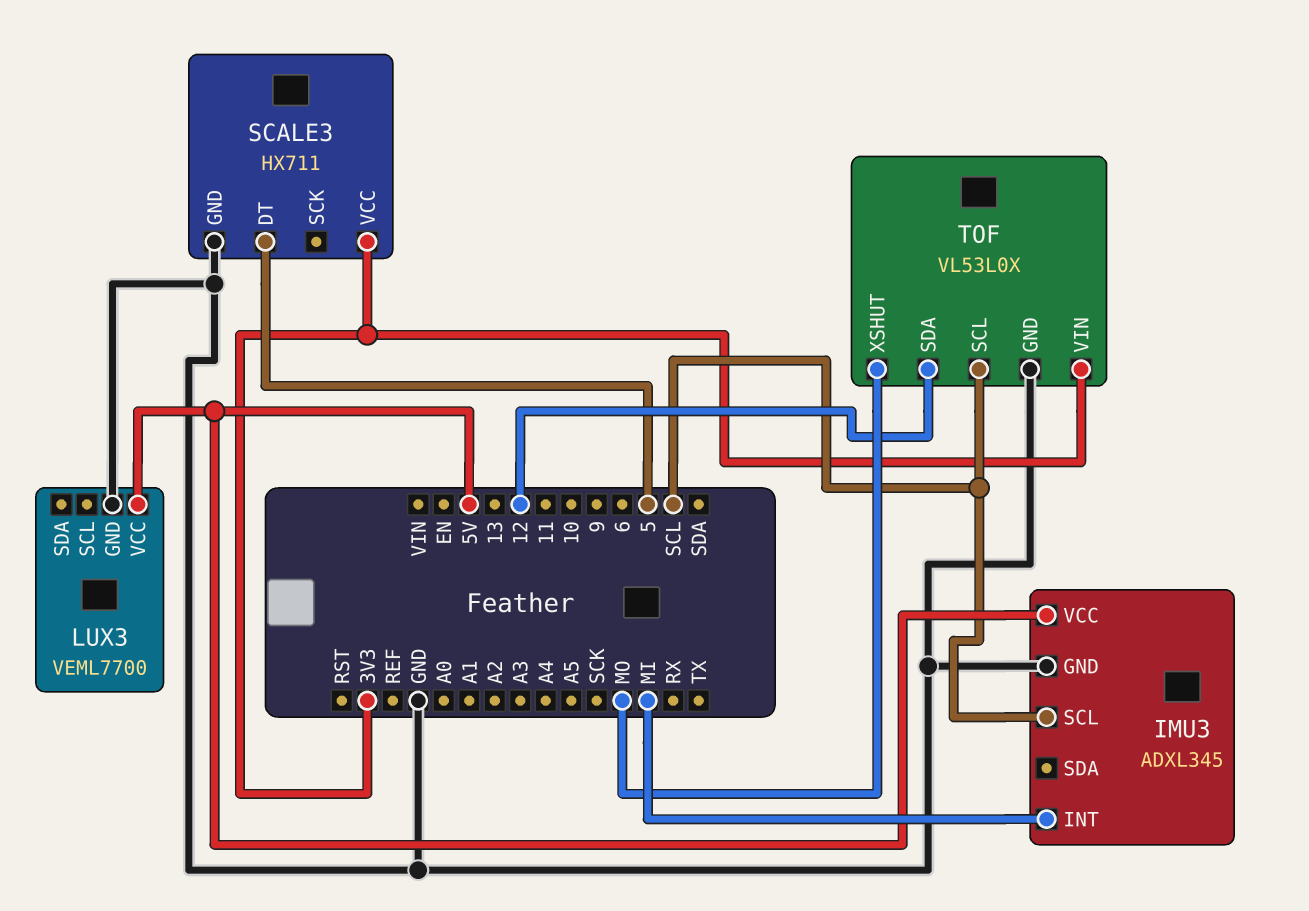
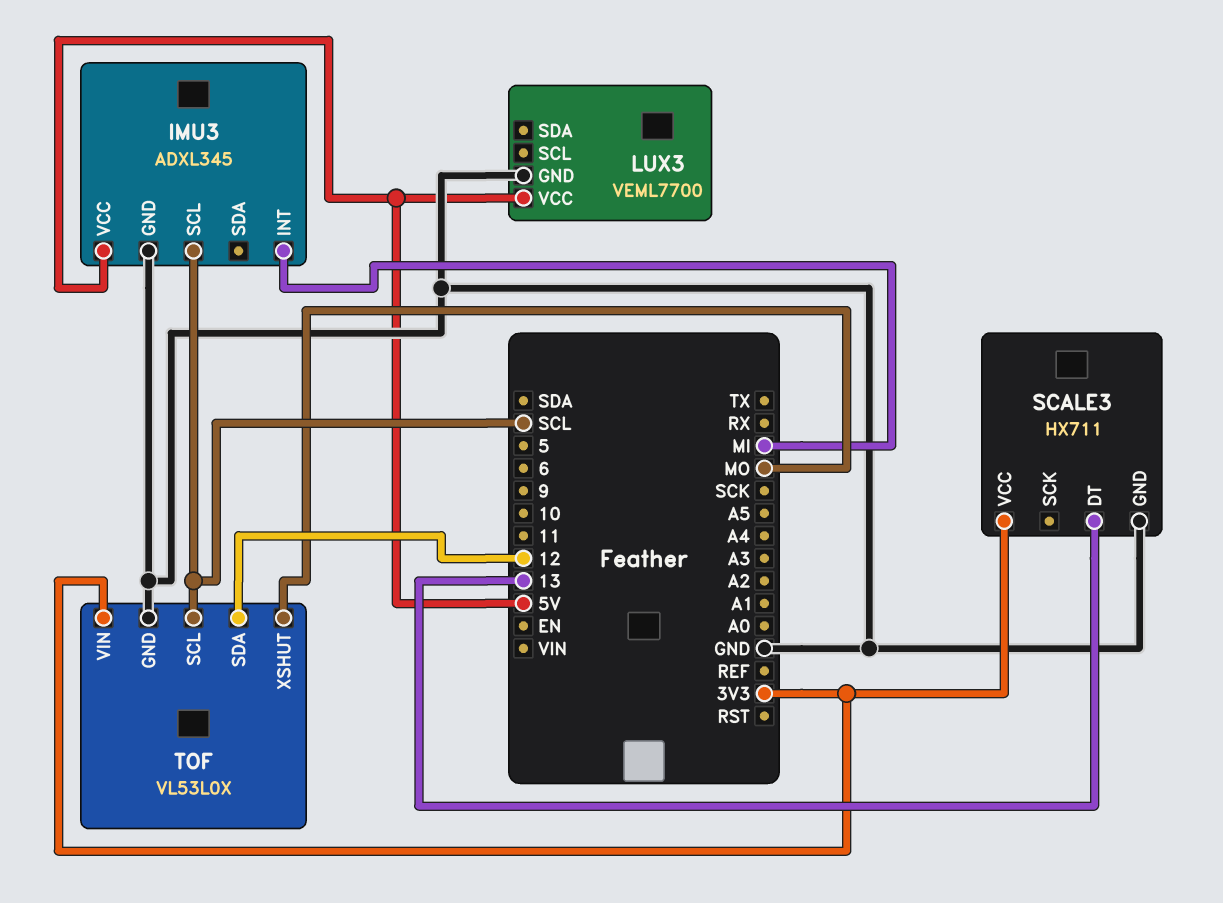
SCALE3 pin DT: 5 -> 13

